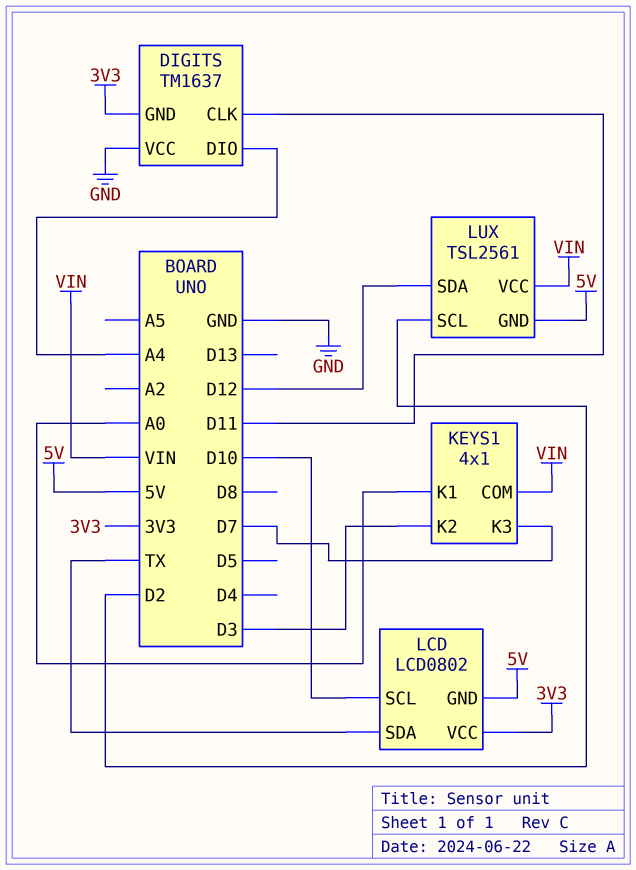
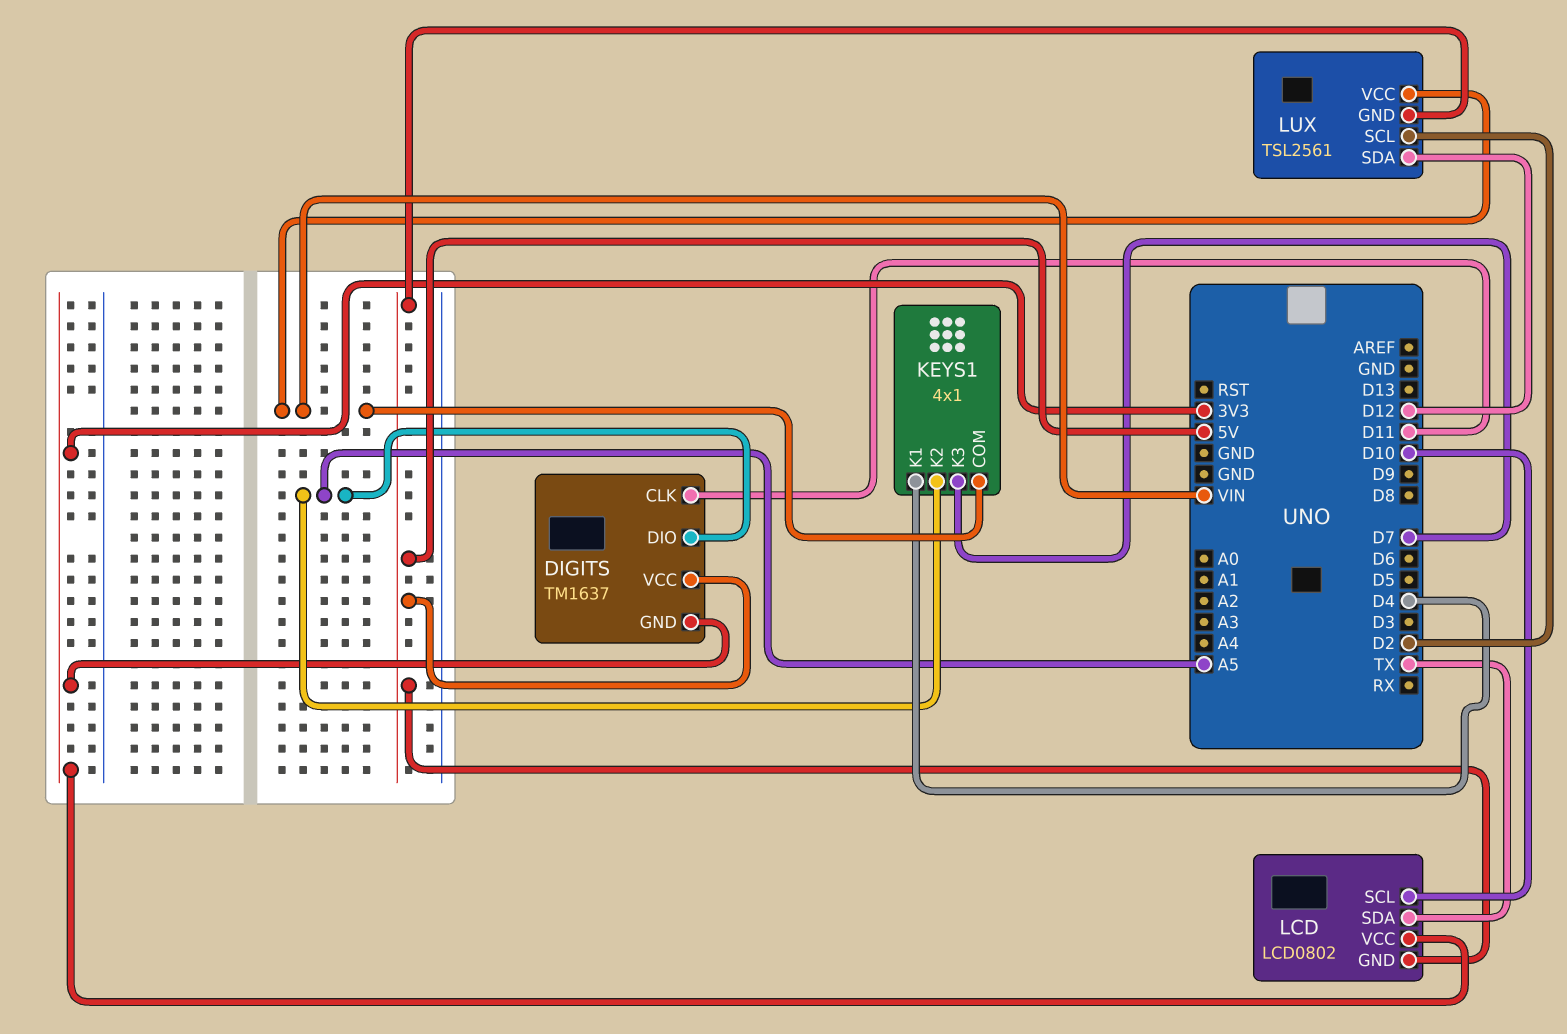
DIGITS pin DIO: A4 -> A5
DIGITS pin VCC: GND -> 5V
KEYS1 pin K1: A0 -> D4
KEYS1 pin K2: D3 -> A5

